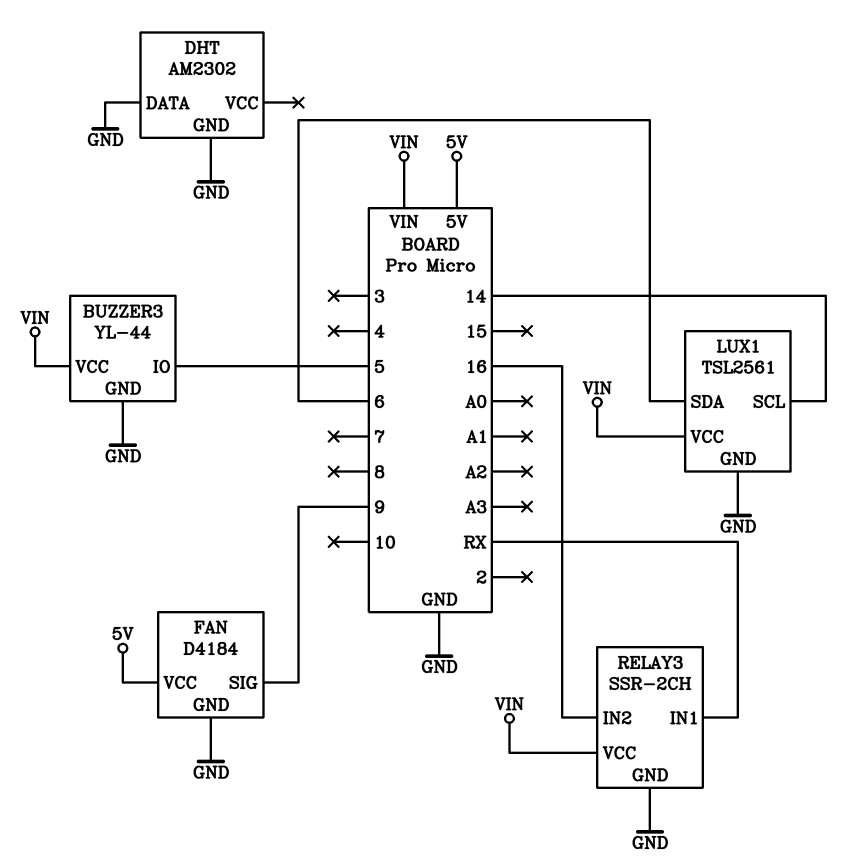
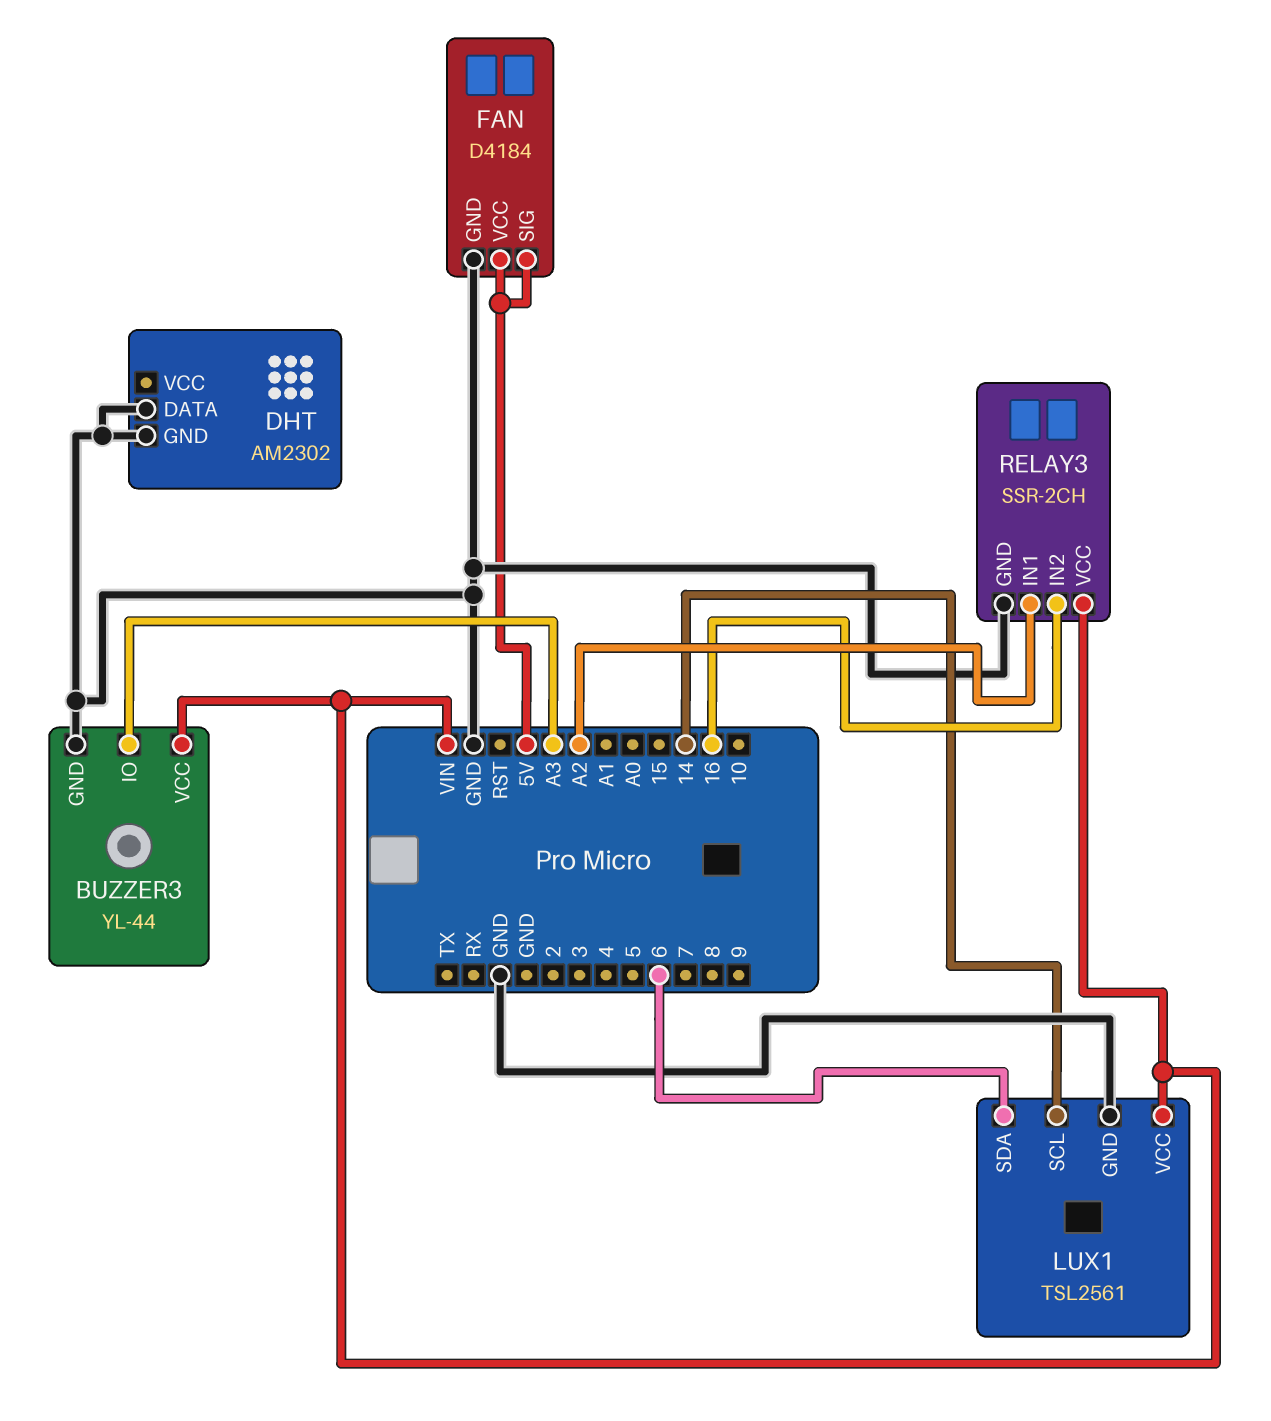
BUZZER3 pin IO: 5 -> A3
FAN pin SIG: 9 -> 5V
RELAY3 pin IN1: RX -> A2

